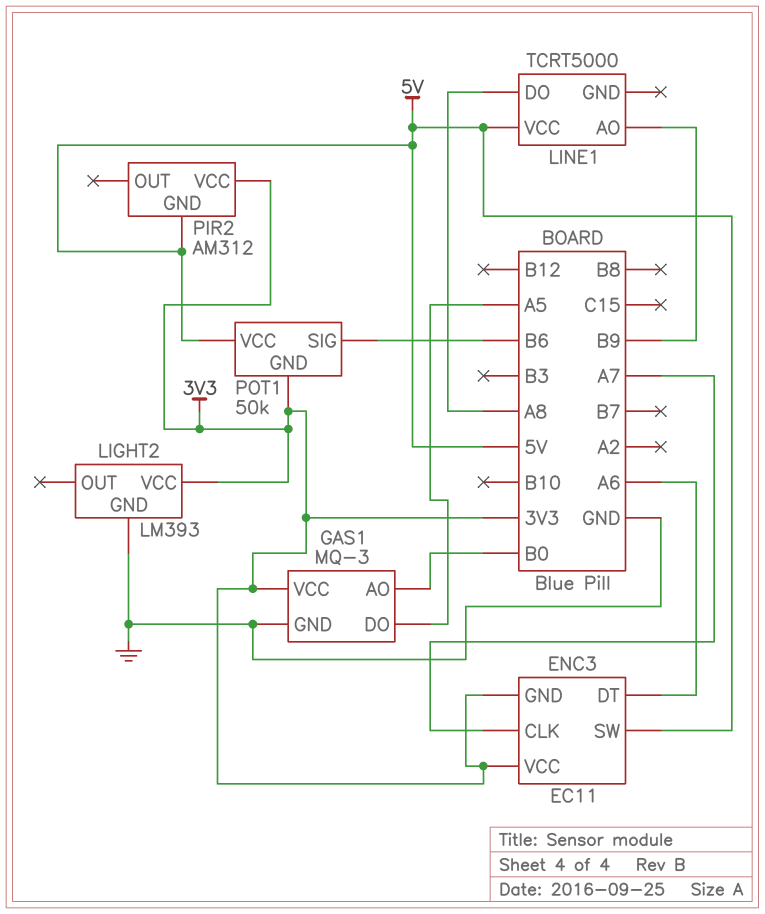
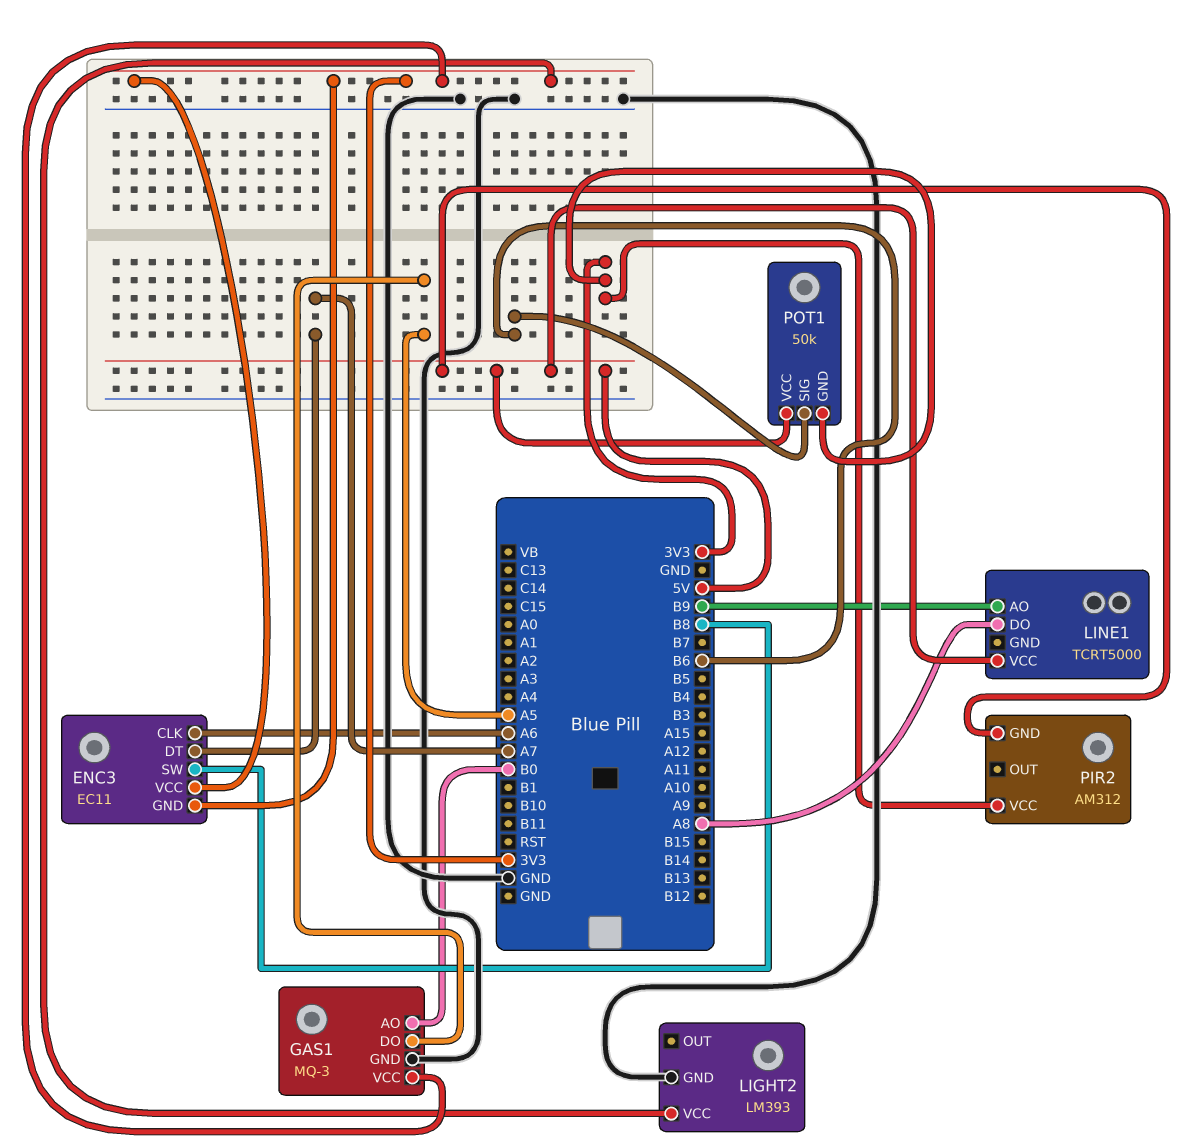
ENC3 pin CLK: A7 -> A6
ENC3 pin DT: A6 -> A7
ENC3 pin SW: 5V -> B8

